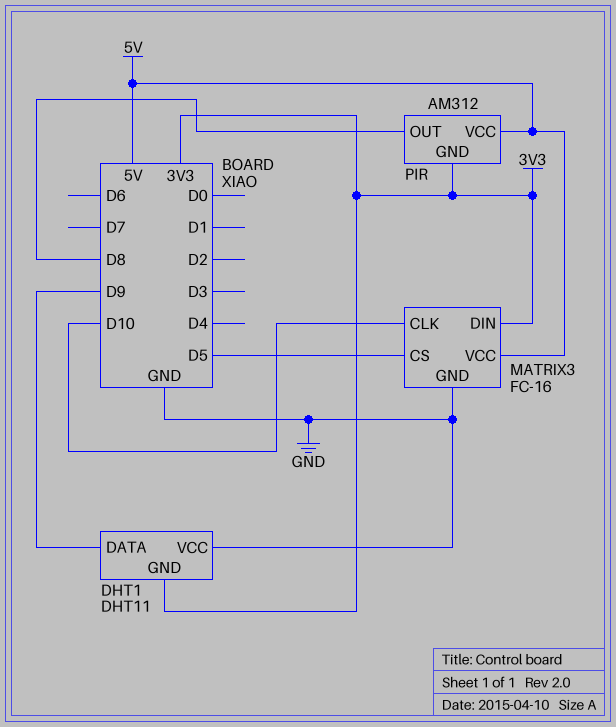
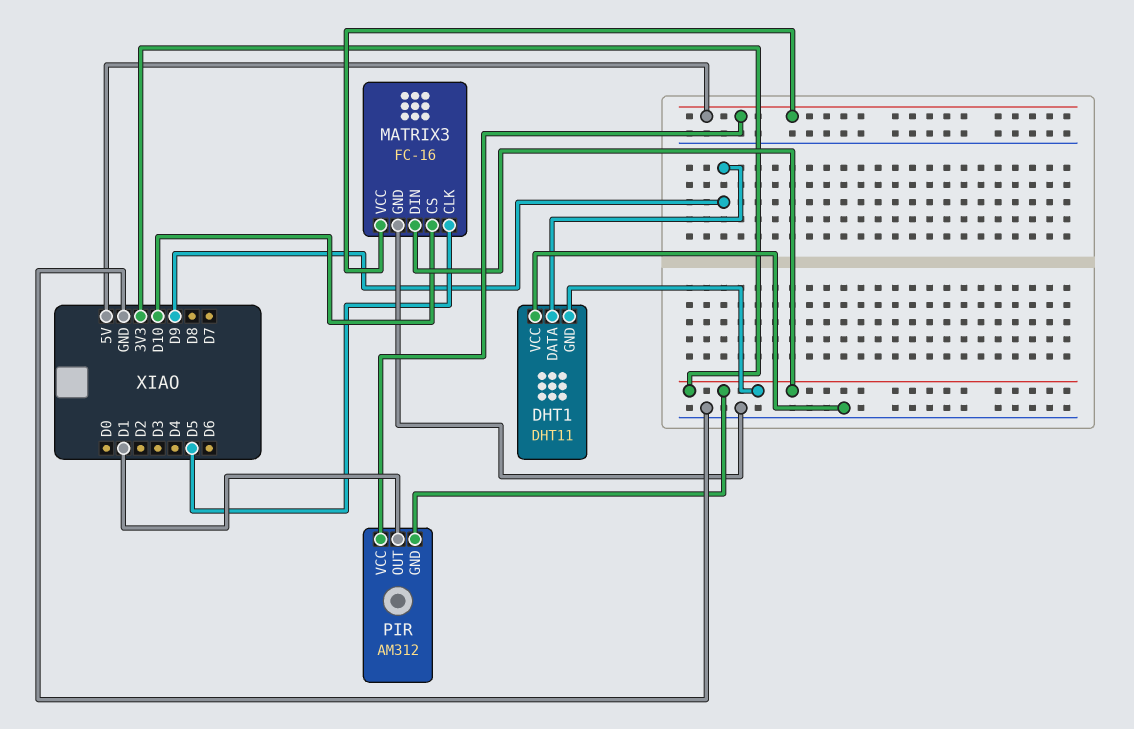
MATRIX3 pin CLK: D10 -> D5
MATRIX3 pin CS: D5 -> D10
PIR pin OUT: D8 -> D1

